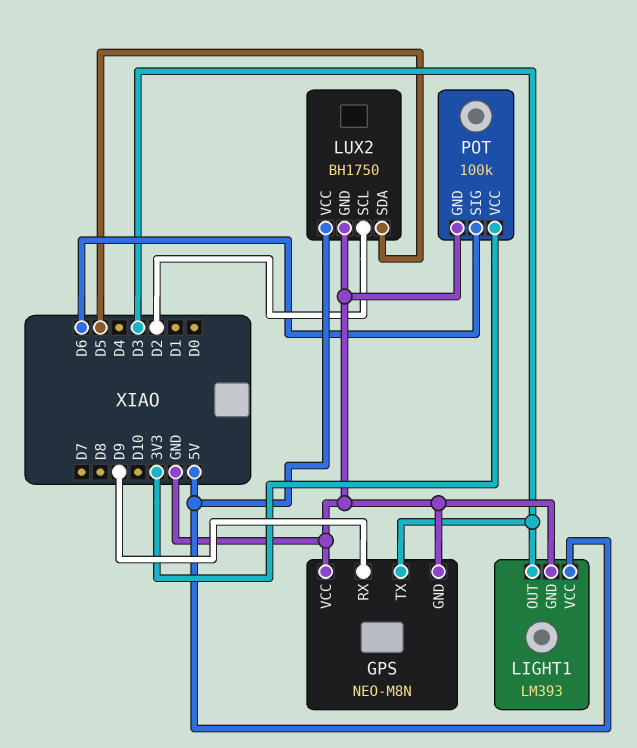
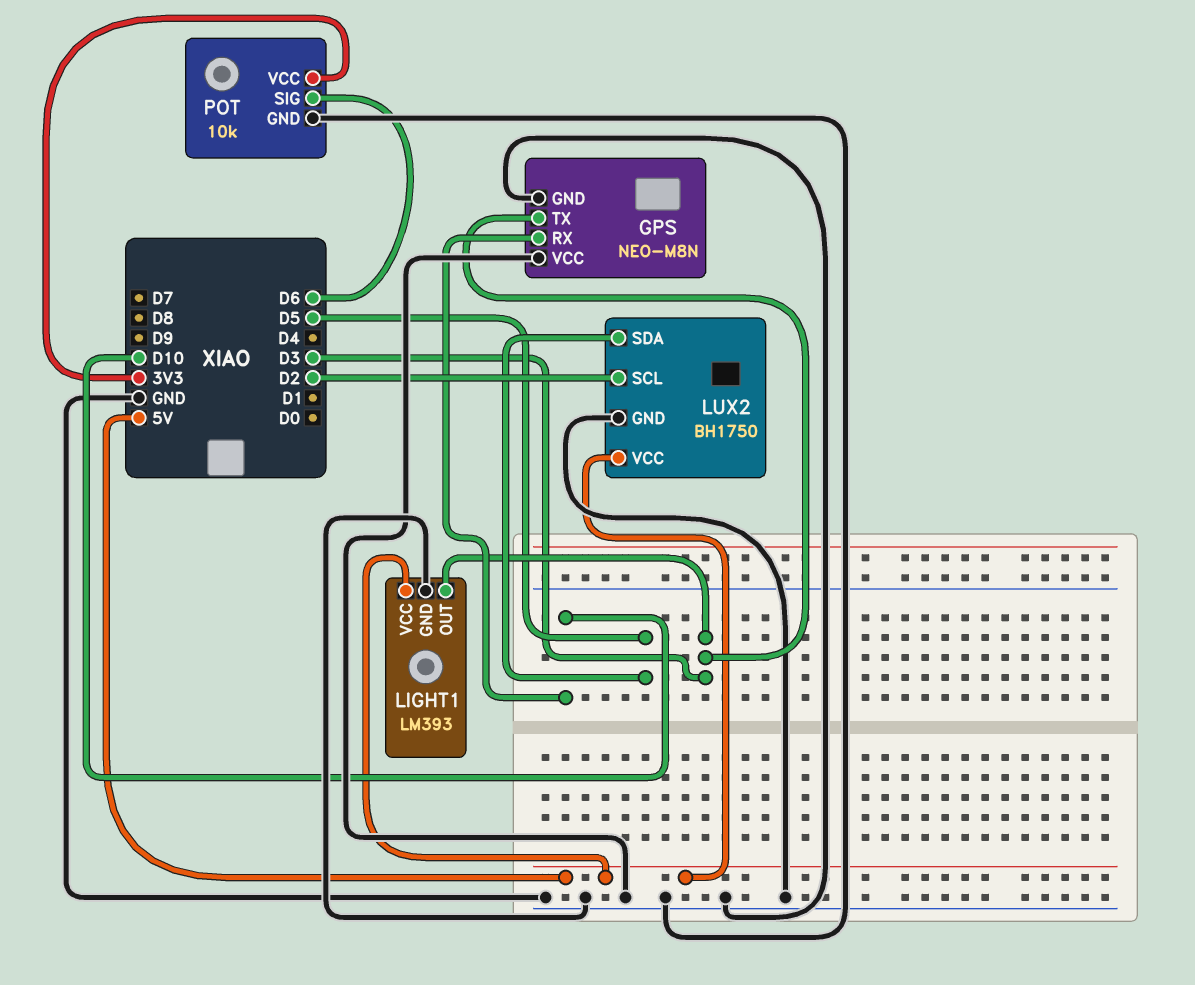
GPS pin RX: D9 -> D10
POT: 100k -> 10k

